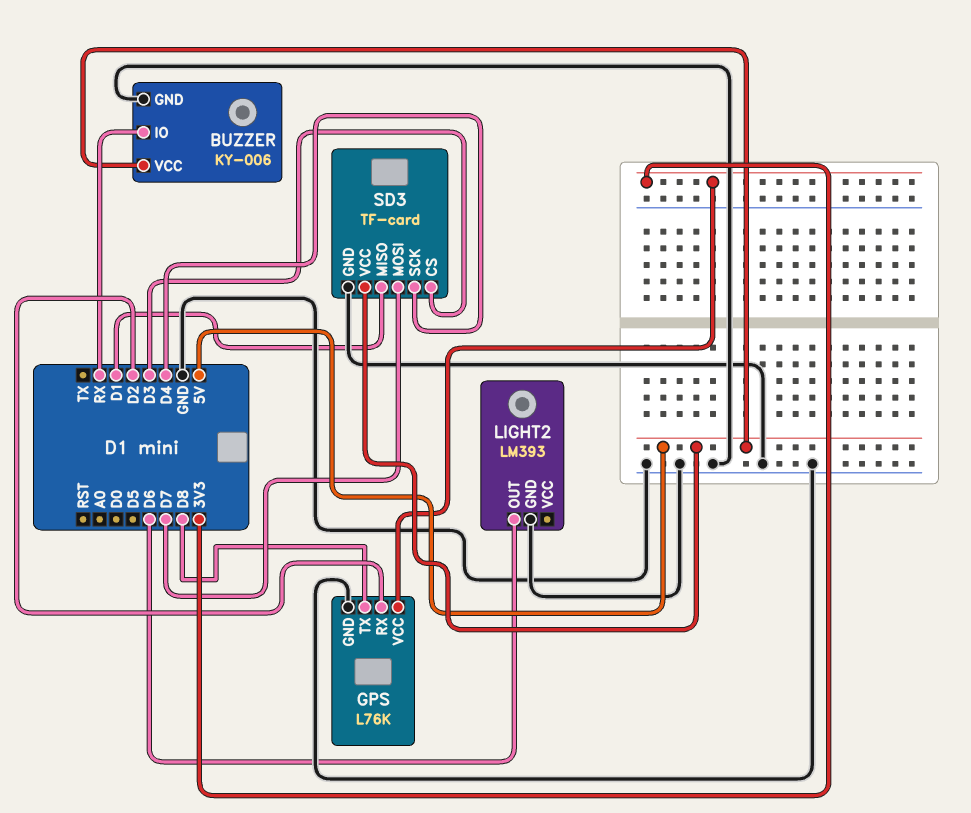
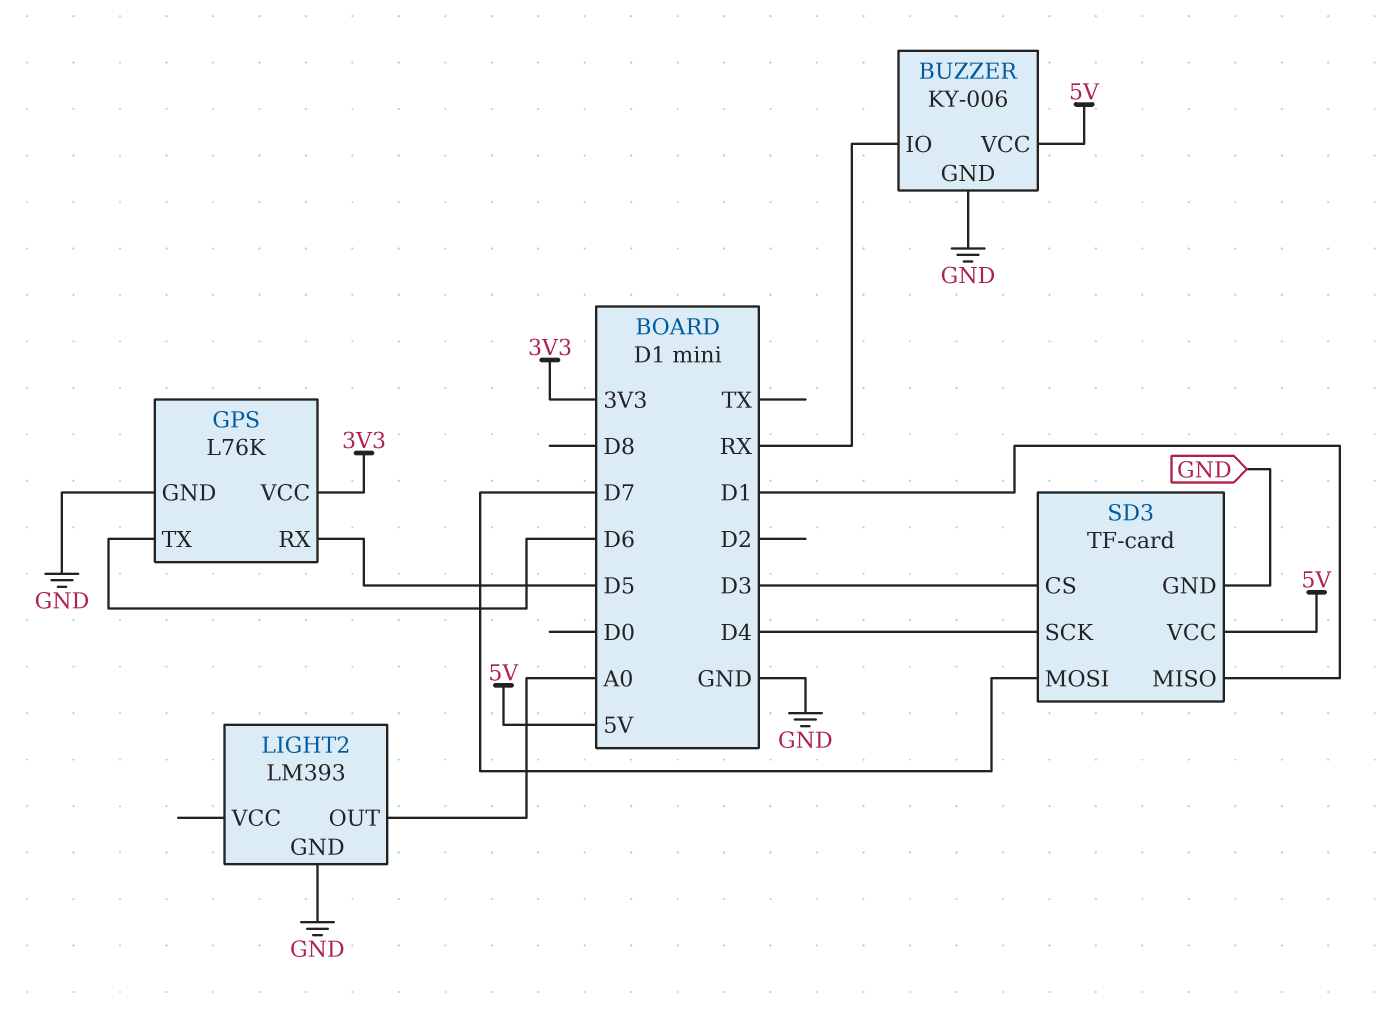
GPS pin RX: D2 -> D5
GPS pin TX: D8 -> D6
LIGHT2 pin OUT: D6 -> A0

